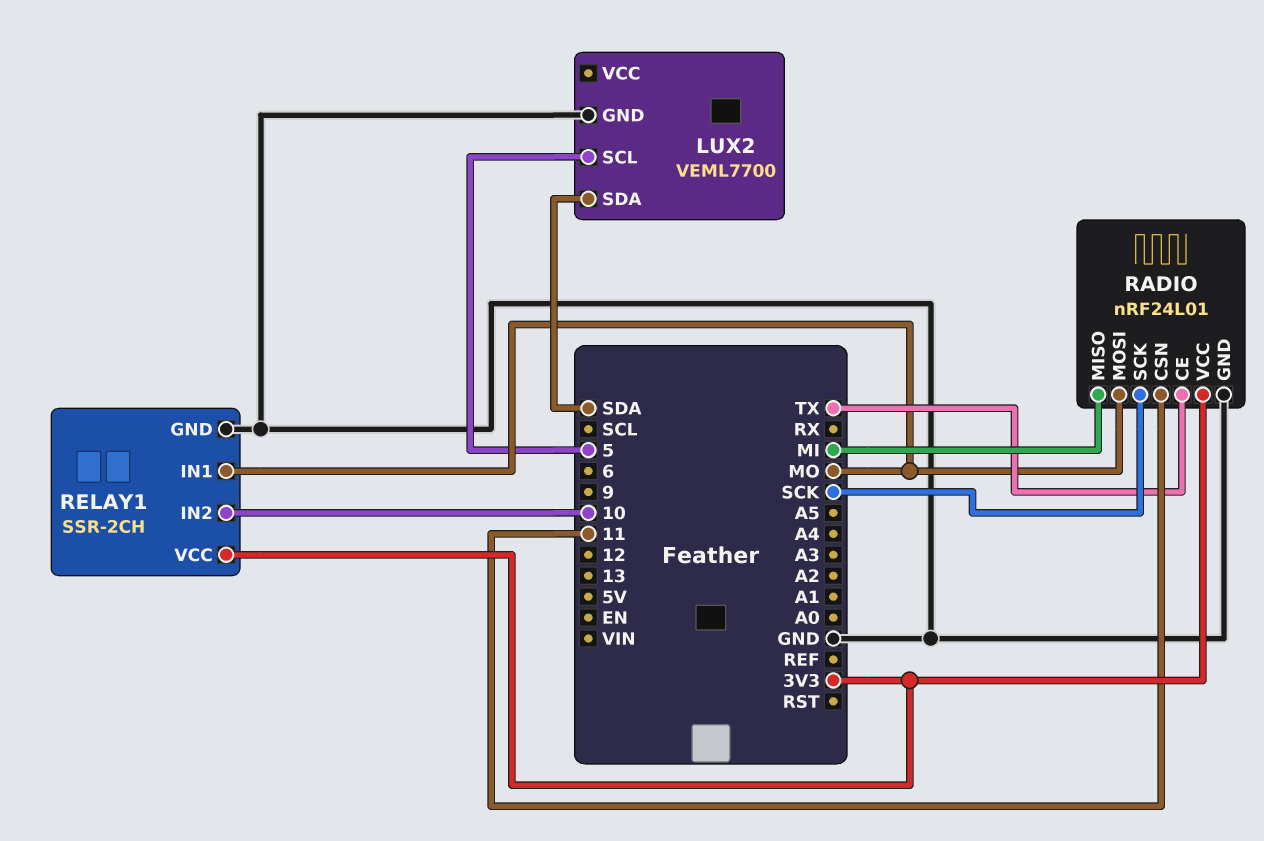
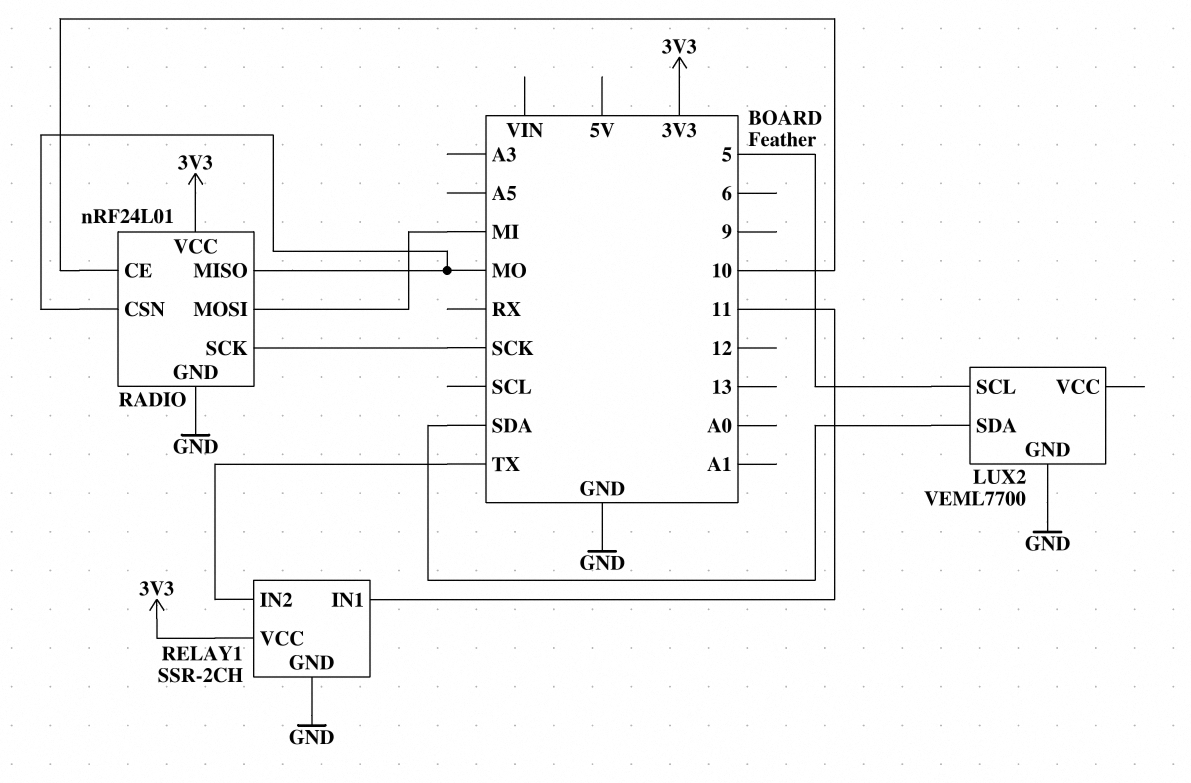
RADIO pin CE: TX -> 10
RADIO pin CSN: 11 -> MO
RADIO pin MISO: MI -> MO
RADIO pin MOSI: MO -> MI
RELAY1 pin IN1: MO -> 11
RELAY1 pin IN2: 10 -> TX

